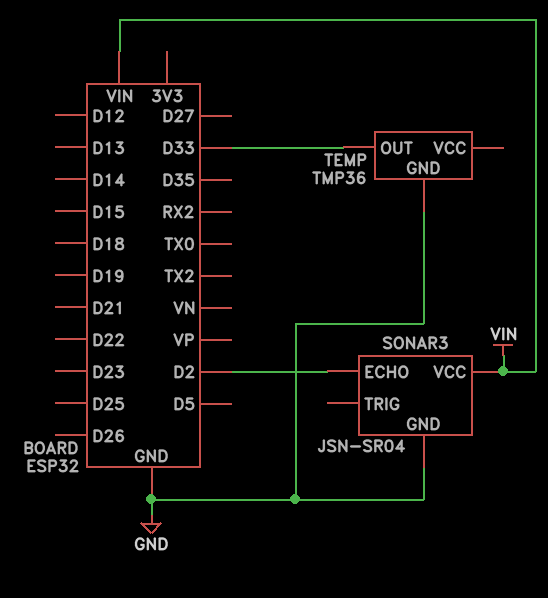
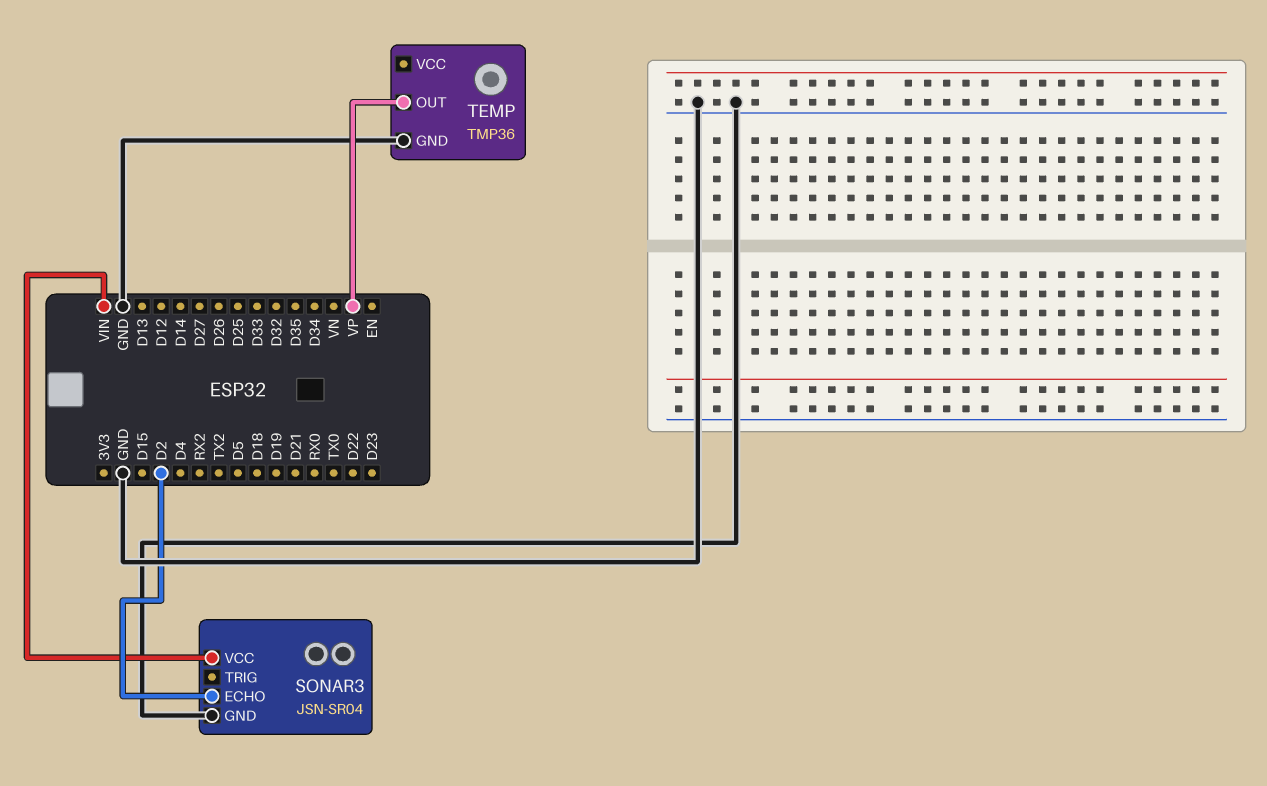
TEMP pin OUT: D33 -> VP

